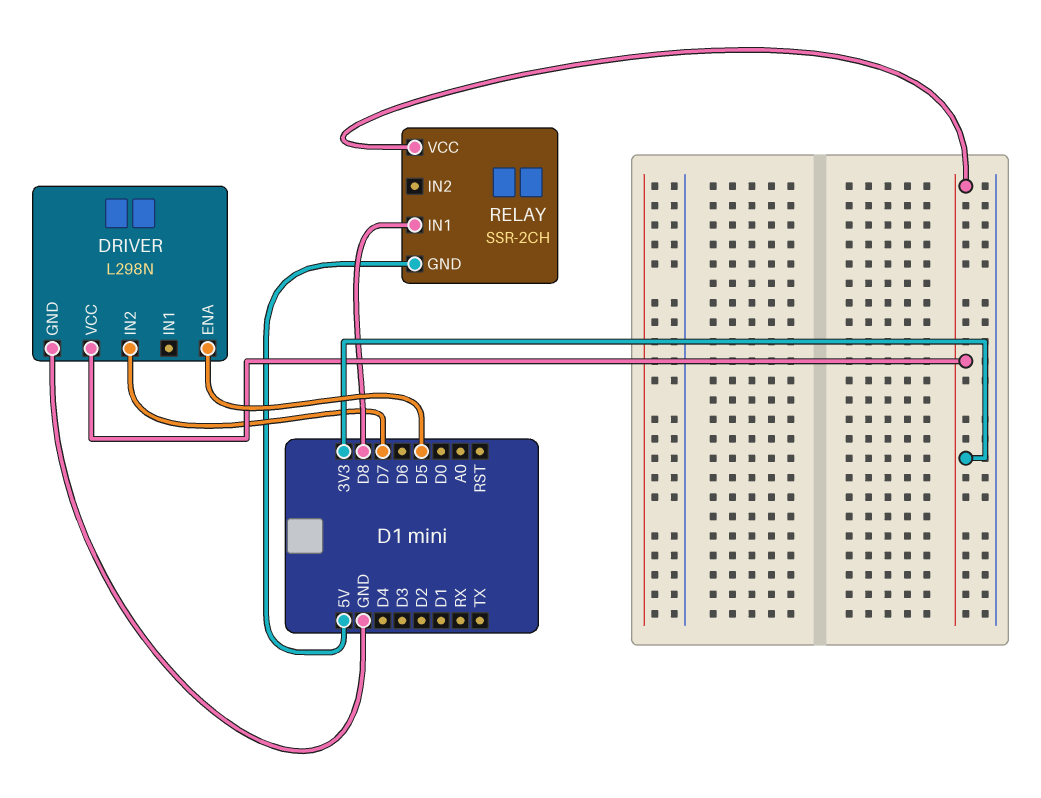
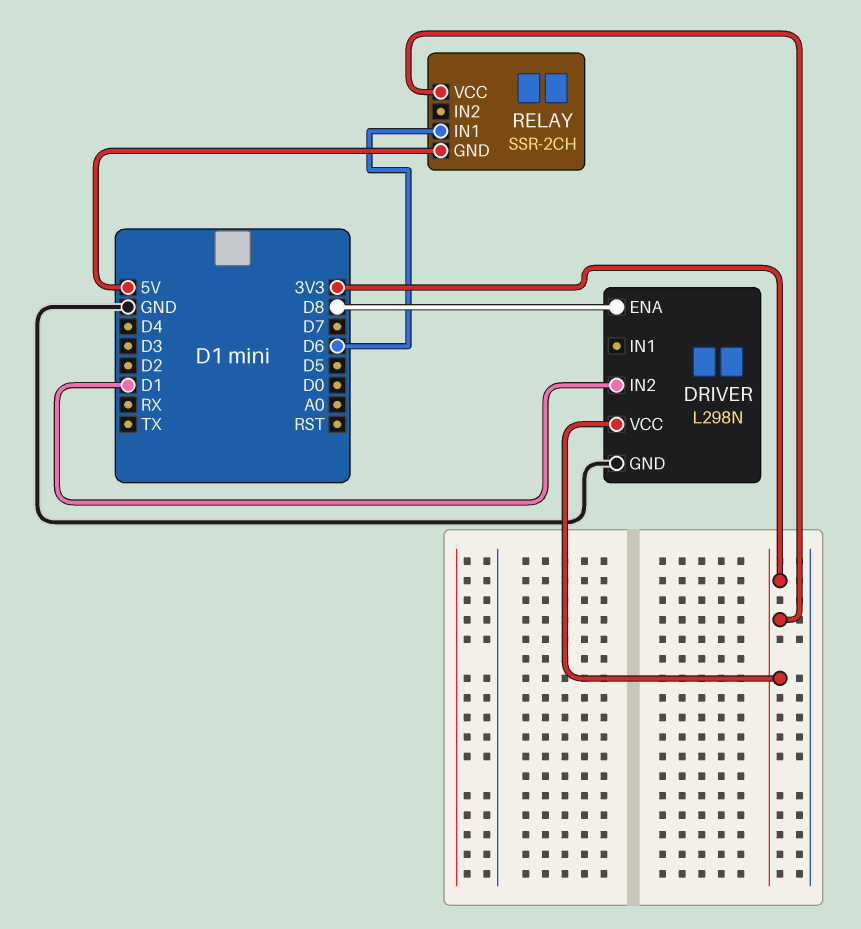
DRIVER pin ENA: D5 -> D8
DRIVER pin IN2: D7 -> D1
RELAY pin IN1: D8 -> D6

